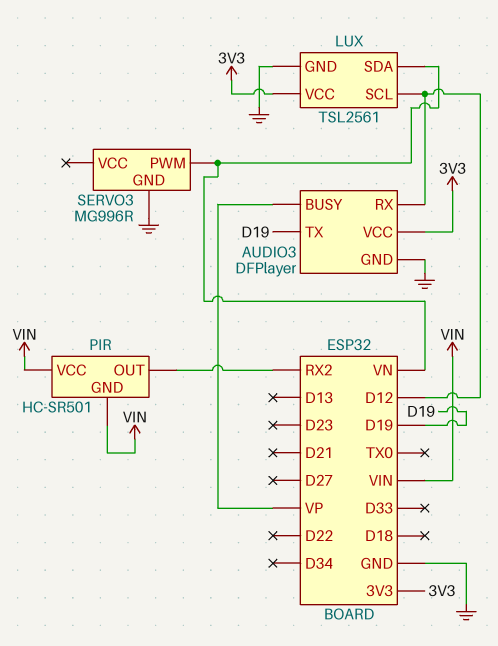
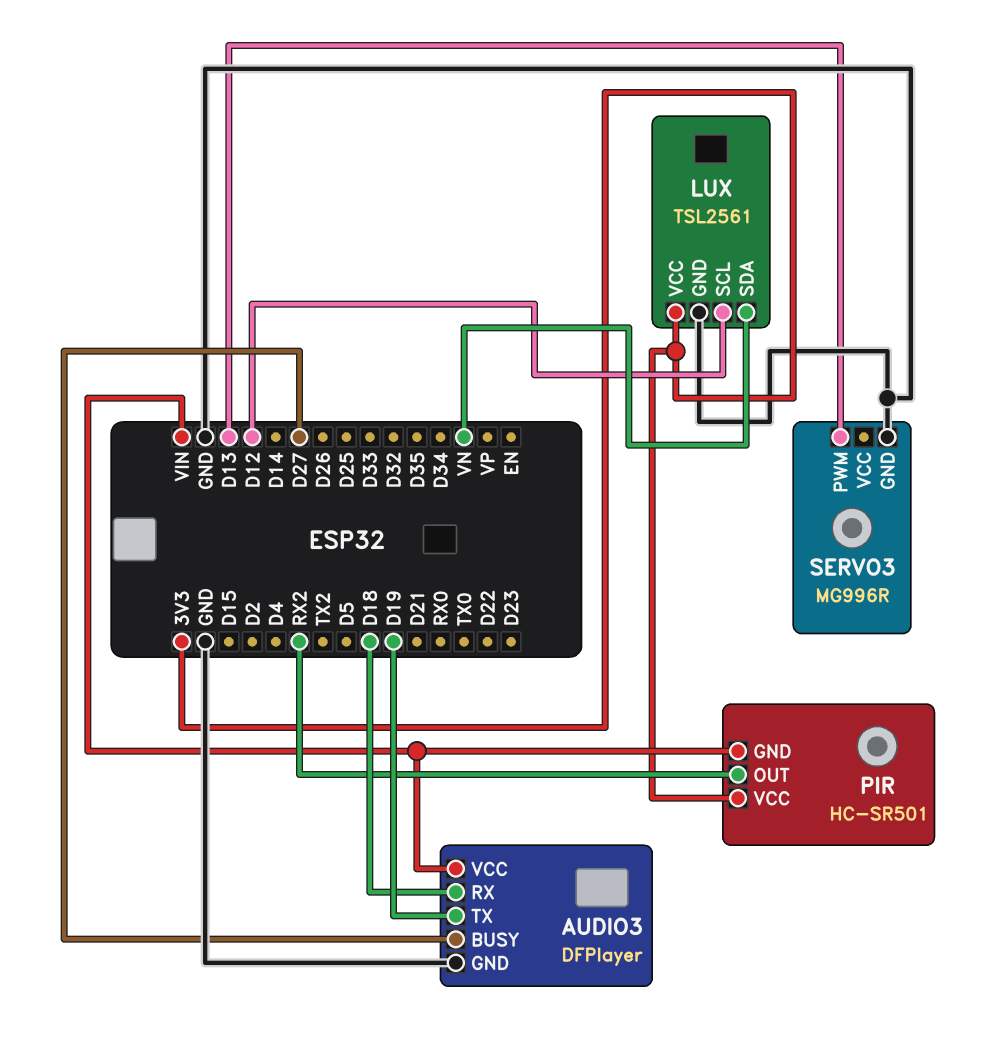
AUDIO3 pin BUSY: VP -> D27
AUDIO3 pin RX: D12 -> D18
AUDIO3 pin VCC: 3V3 -> VIN
PIR pin VCC: VIN -> 3V3
SERVO3 pin PWM: VN -> D13

